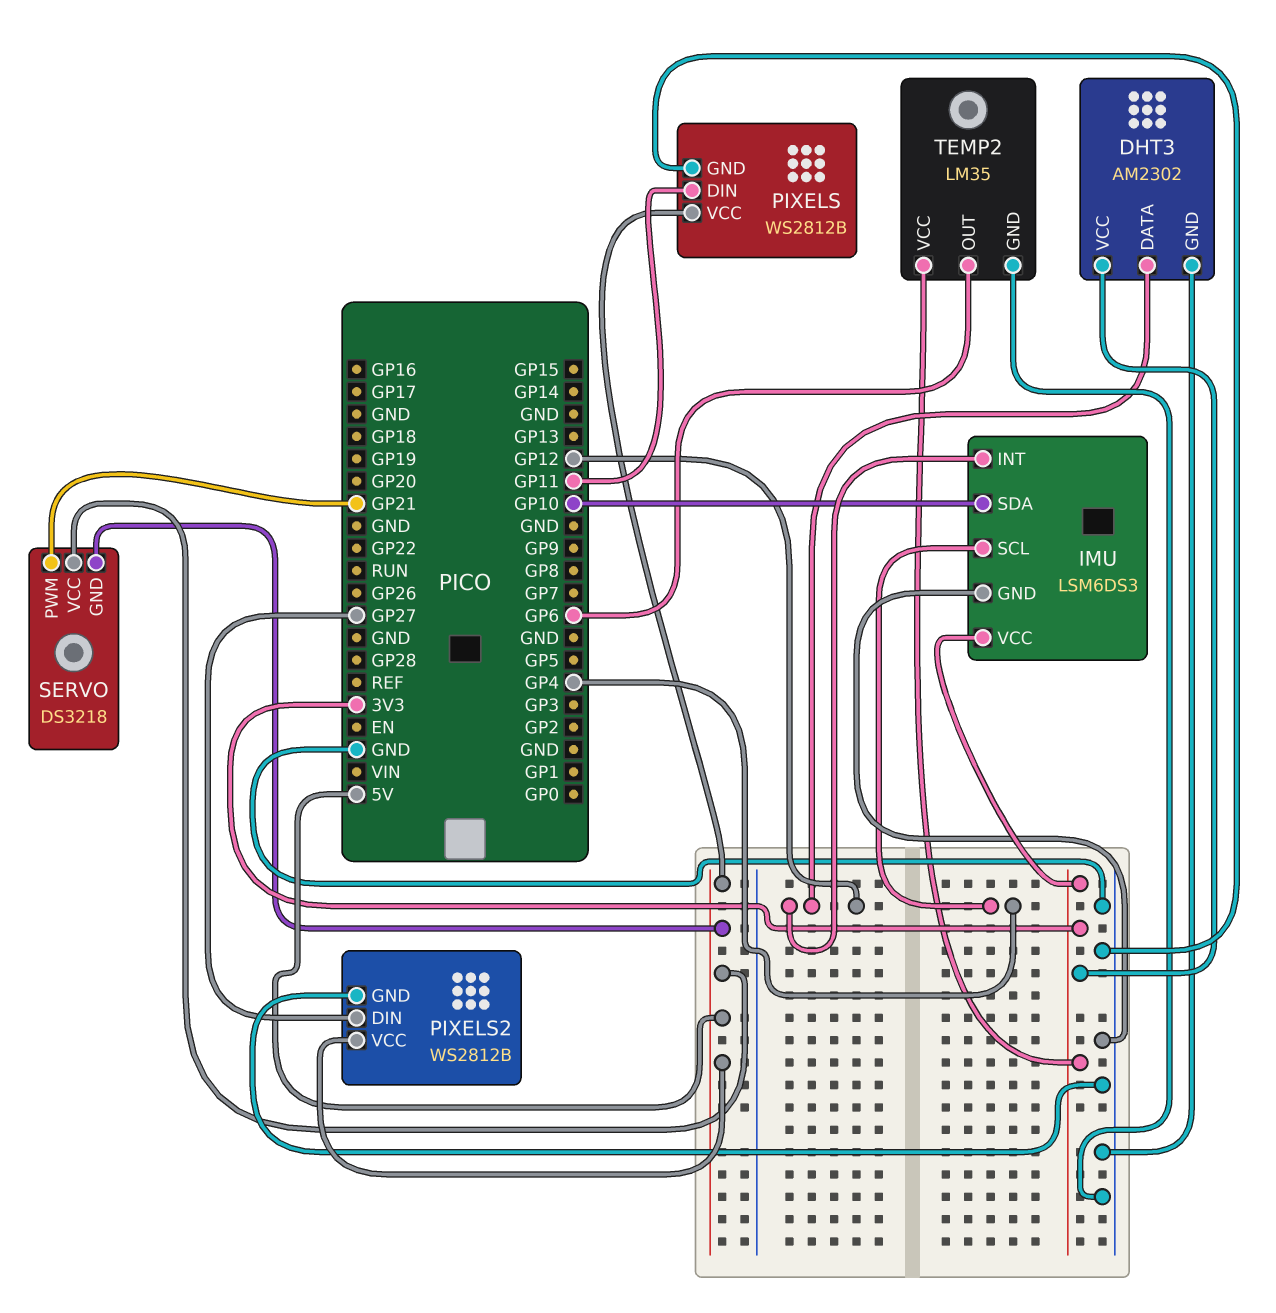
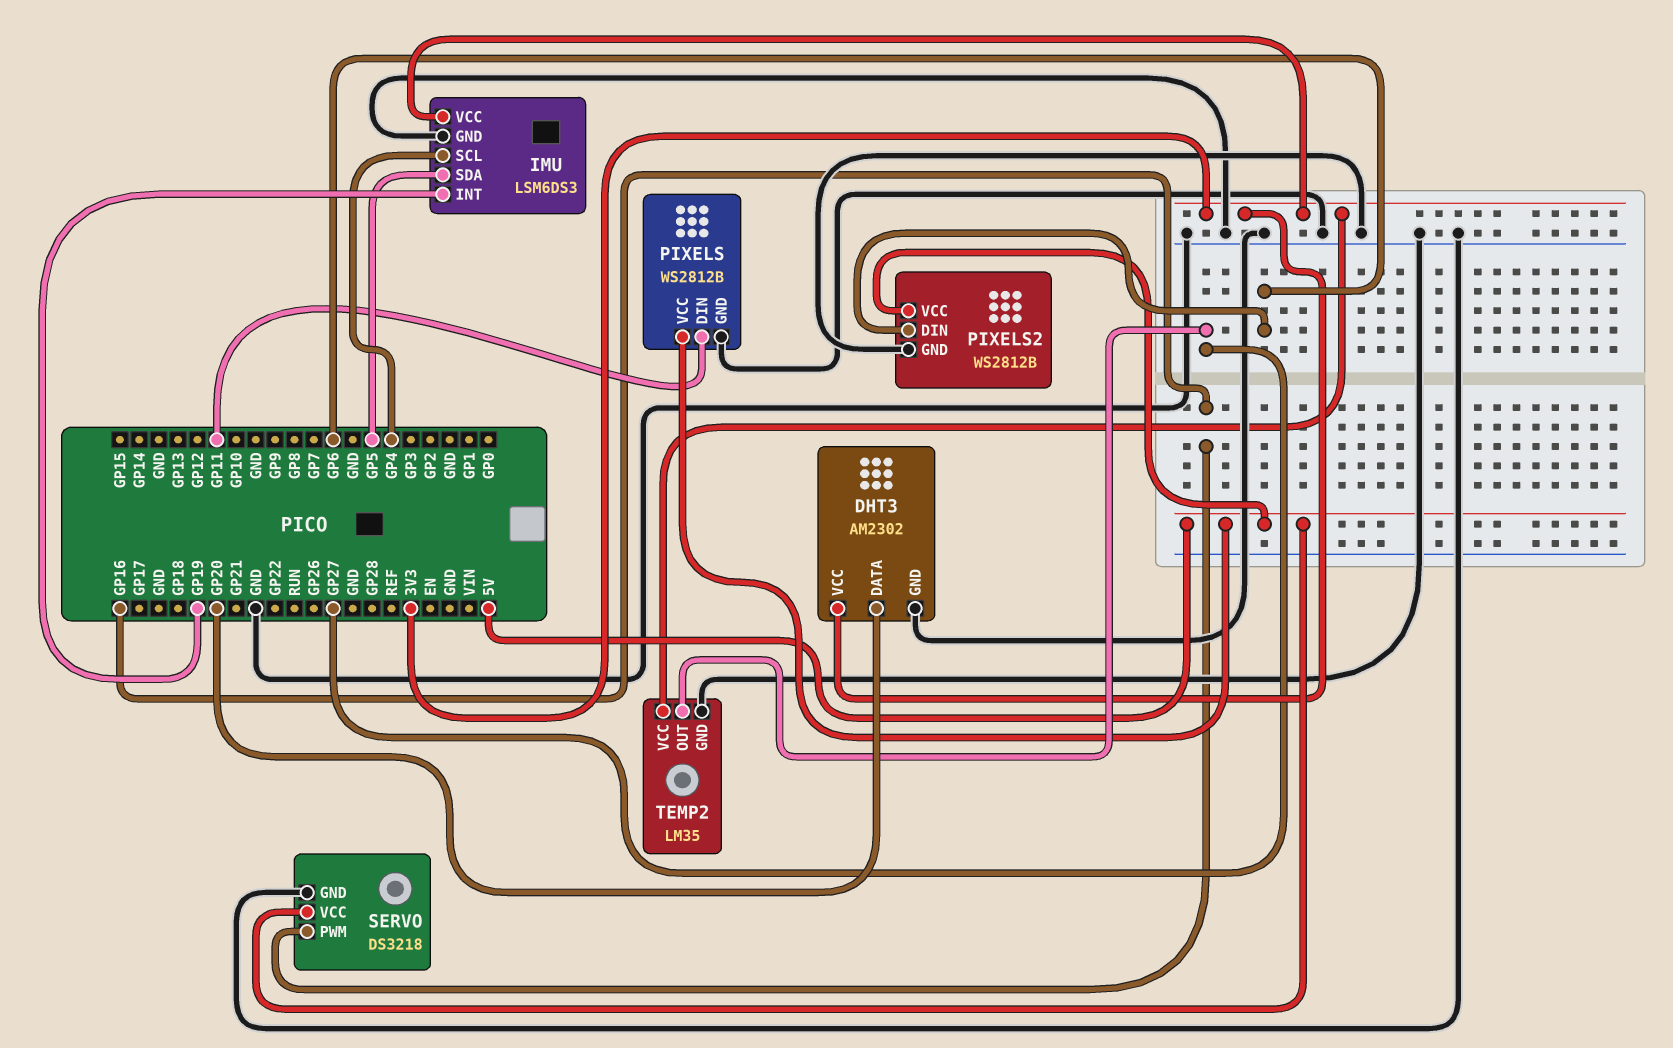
DHT3 pin DATA: GP12 -> GP20
IMU pin INT: GP12 -> GP19
IMU pin SDA: GP10 -> GP5
PIXELS2 pin DIN: GP27 -> GP6
SERVO pin GND: 5V -> GND
SERVO pin PWM: GP21 -> GP16
TEMP2 pin OUT: GP6 -> GP27

